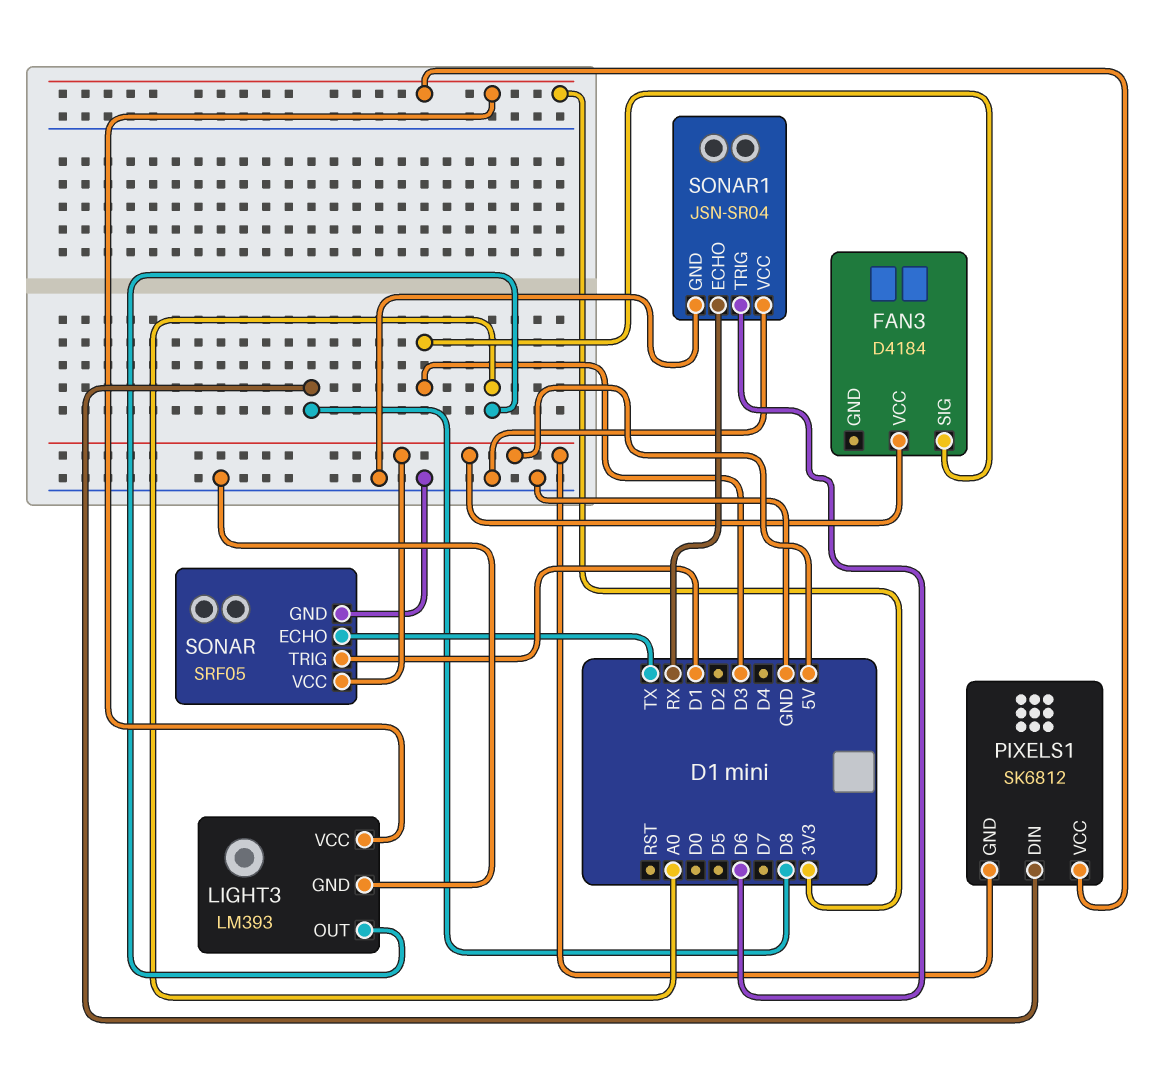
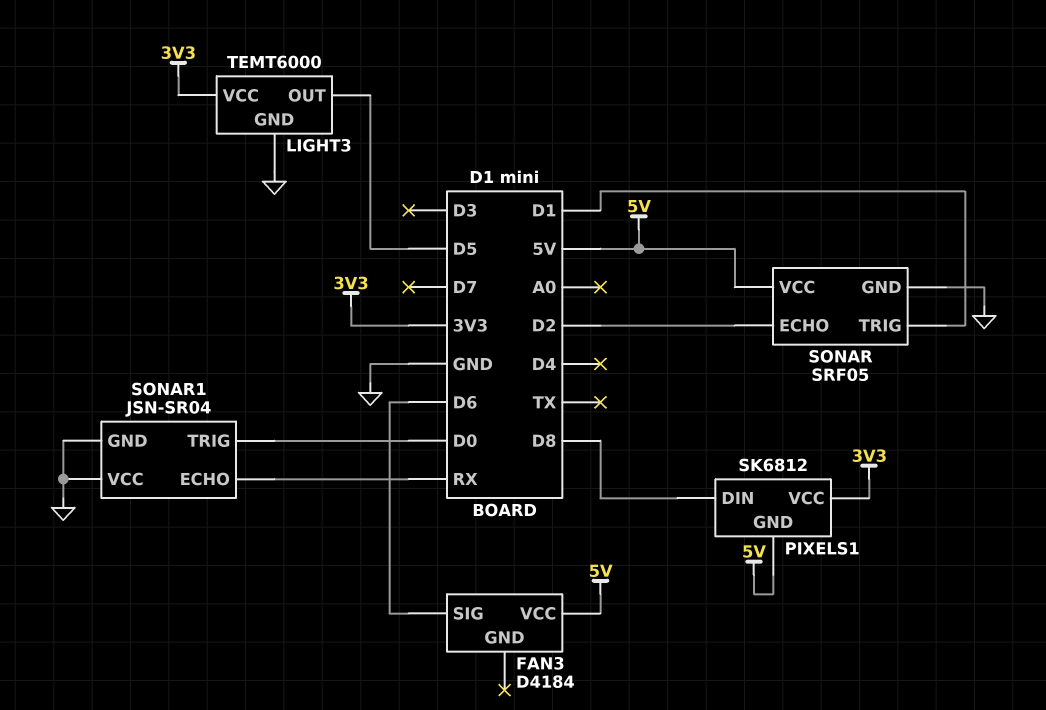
FAN3 pin SIG: D3 -> D6
LIGHT3: LM393 -> TEMT6000
LIGHT3 pin OUT: A0 -> D5
SONAR pin ECHO: TX -> D2
SONAR1 pin TRIG: D6 -> D0

